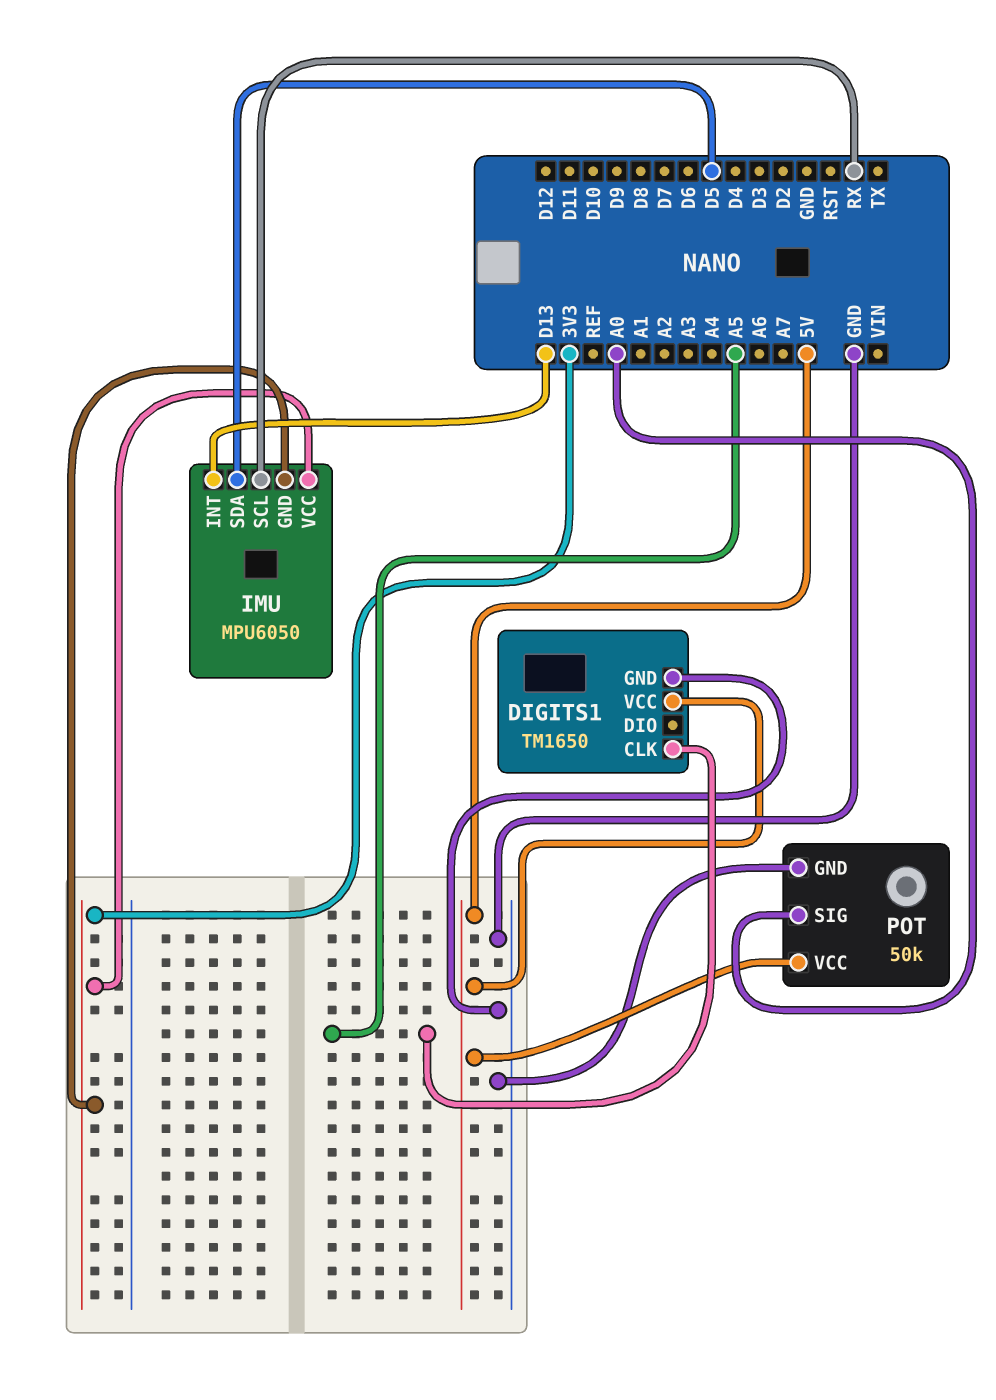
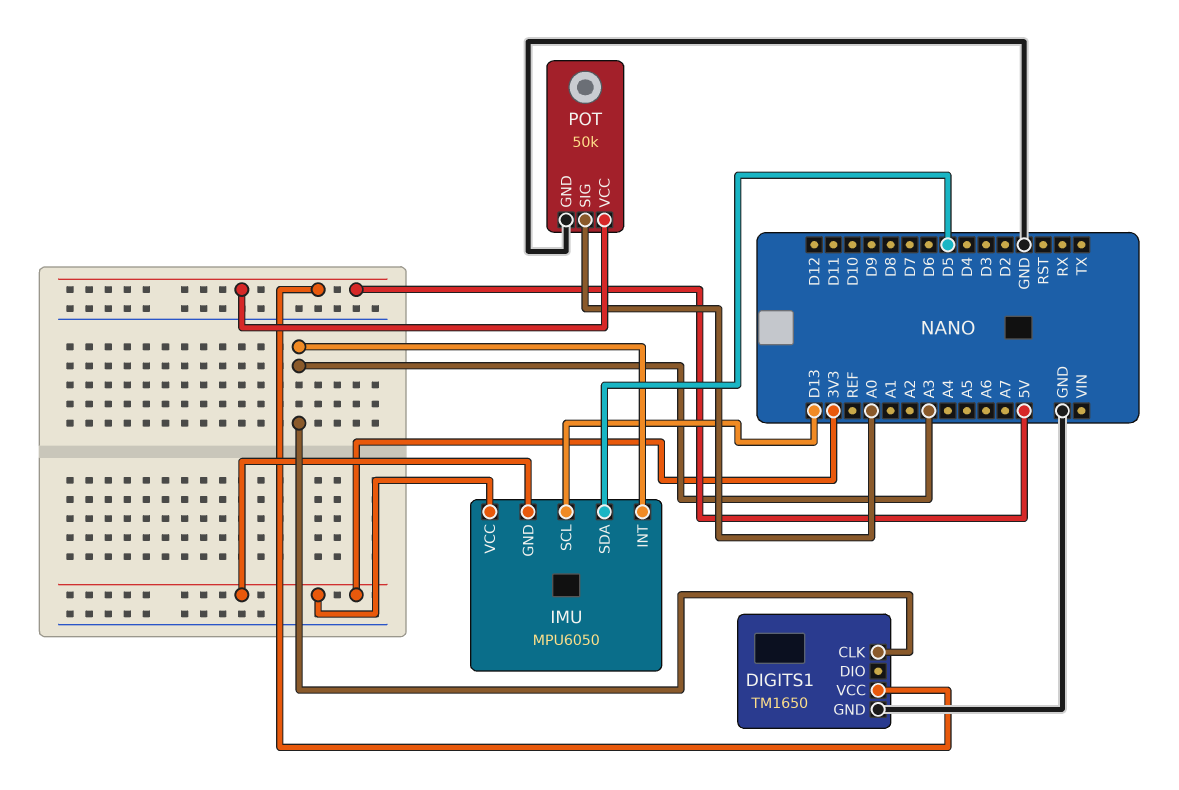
DIGITS1 pin CLK: A5 -> A3
IMU pin INT: D13 -> A3
IMU pin SCL: RX -> D13

